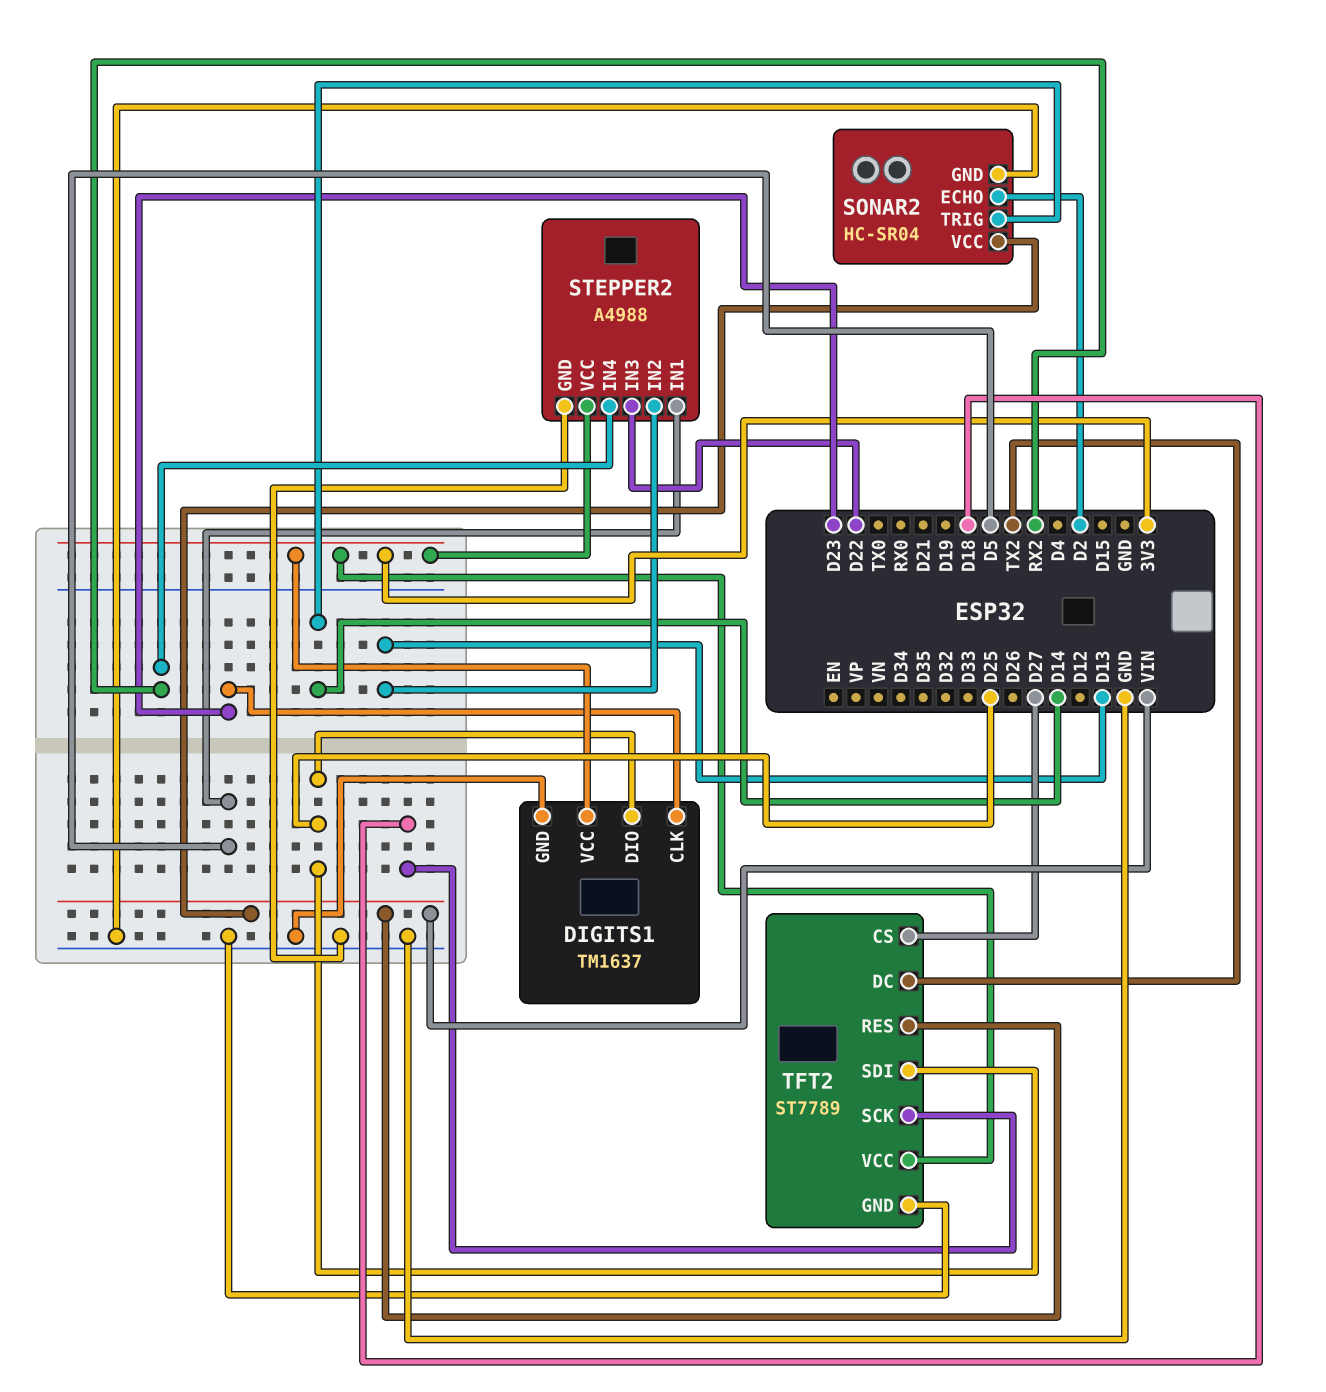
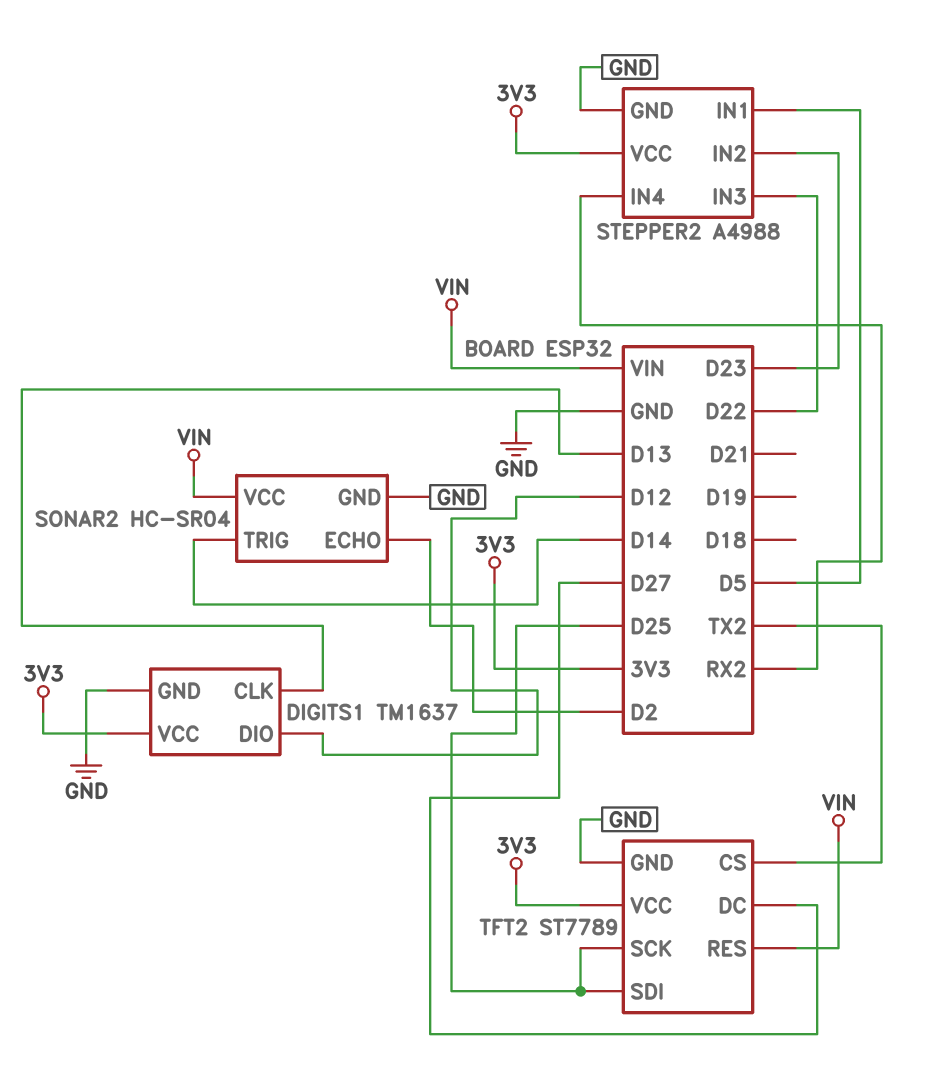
DIGITS1 pin CLK: D23 -> D13
DIGITS1 pin DIO: D25 -> D12
STEPPER2 pin IN2: D13 -> D23
TFT2 pin CS: D27 -> TX2
TFT2 pin DC: TX2 -> D27
TFT2 pin SCK: D18 -> D25

